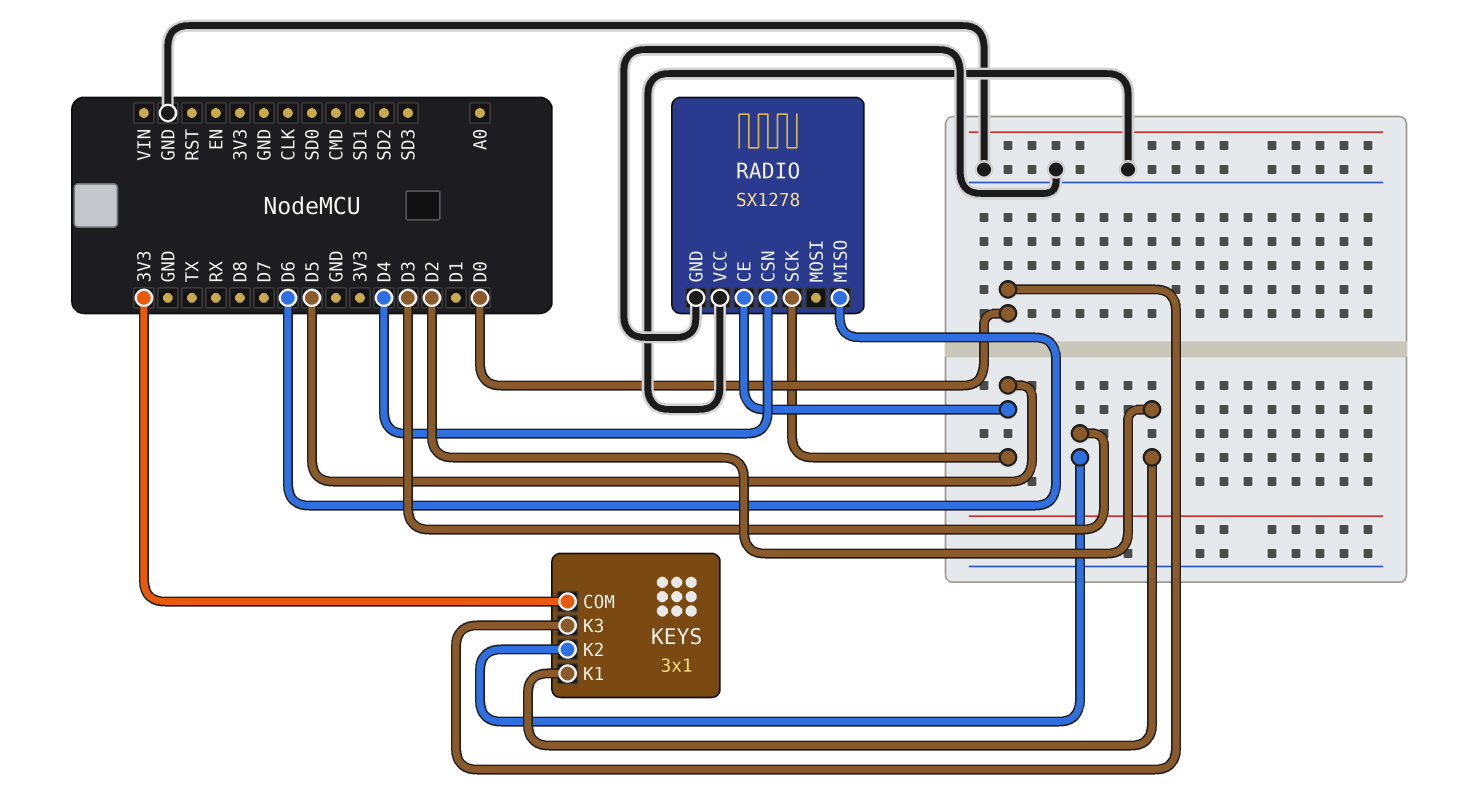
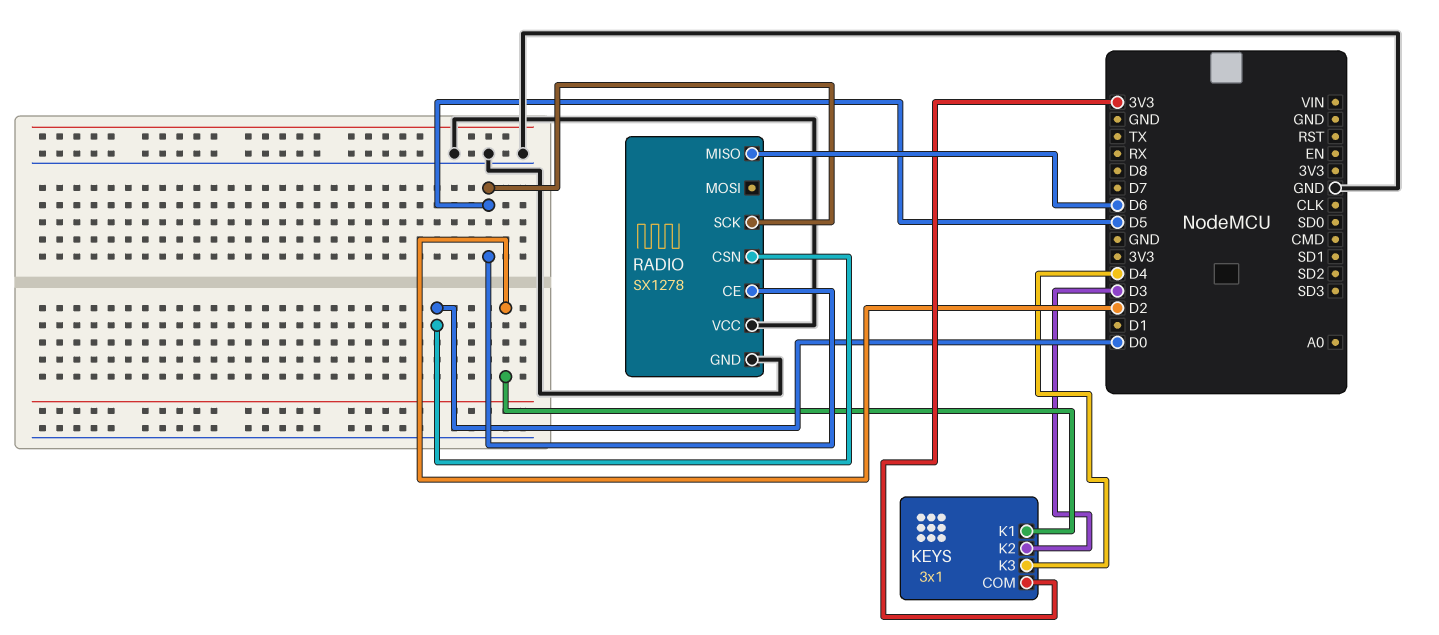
KEYS pin K3: D0 -> D4
RADIO pin CSN: D4 -> D0

